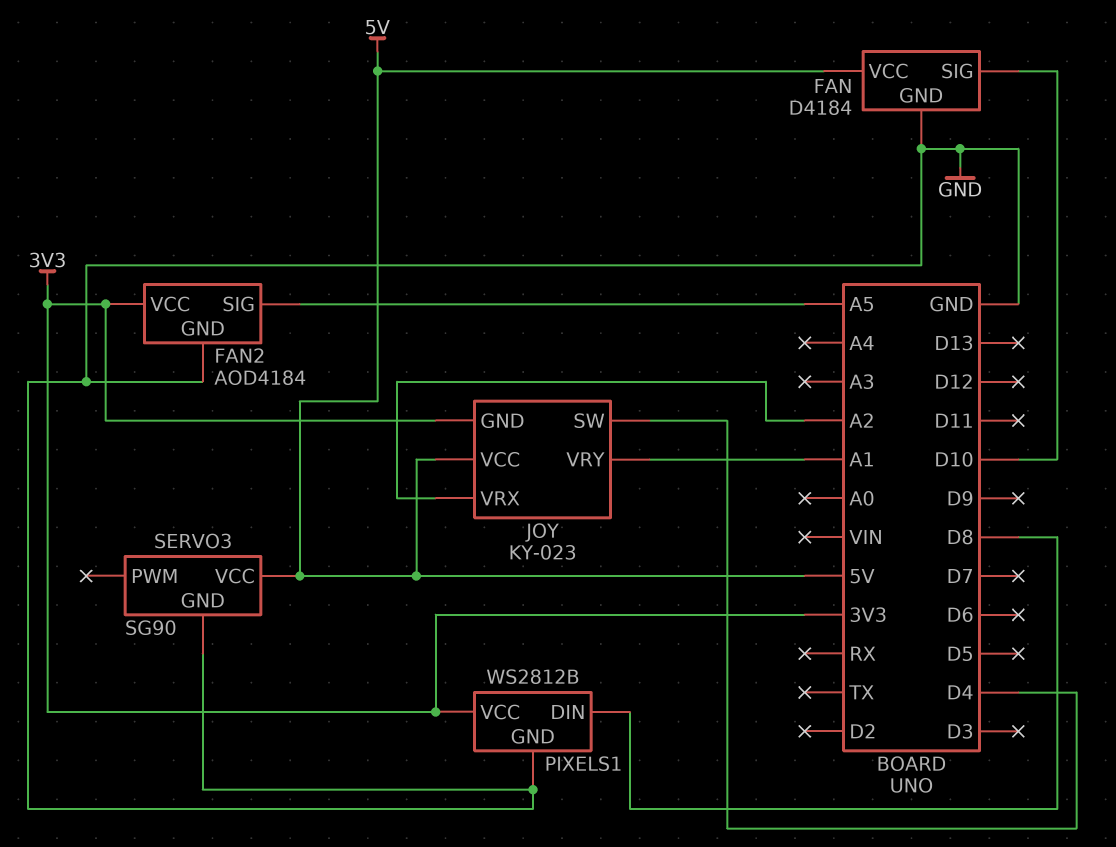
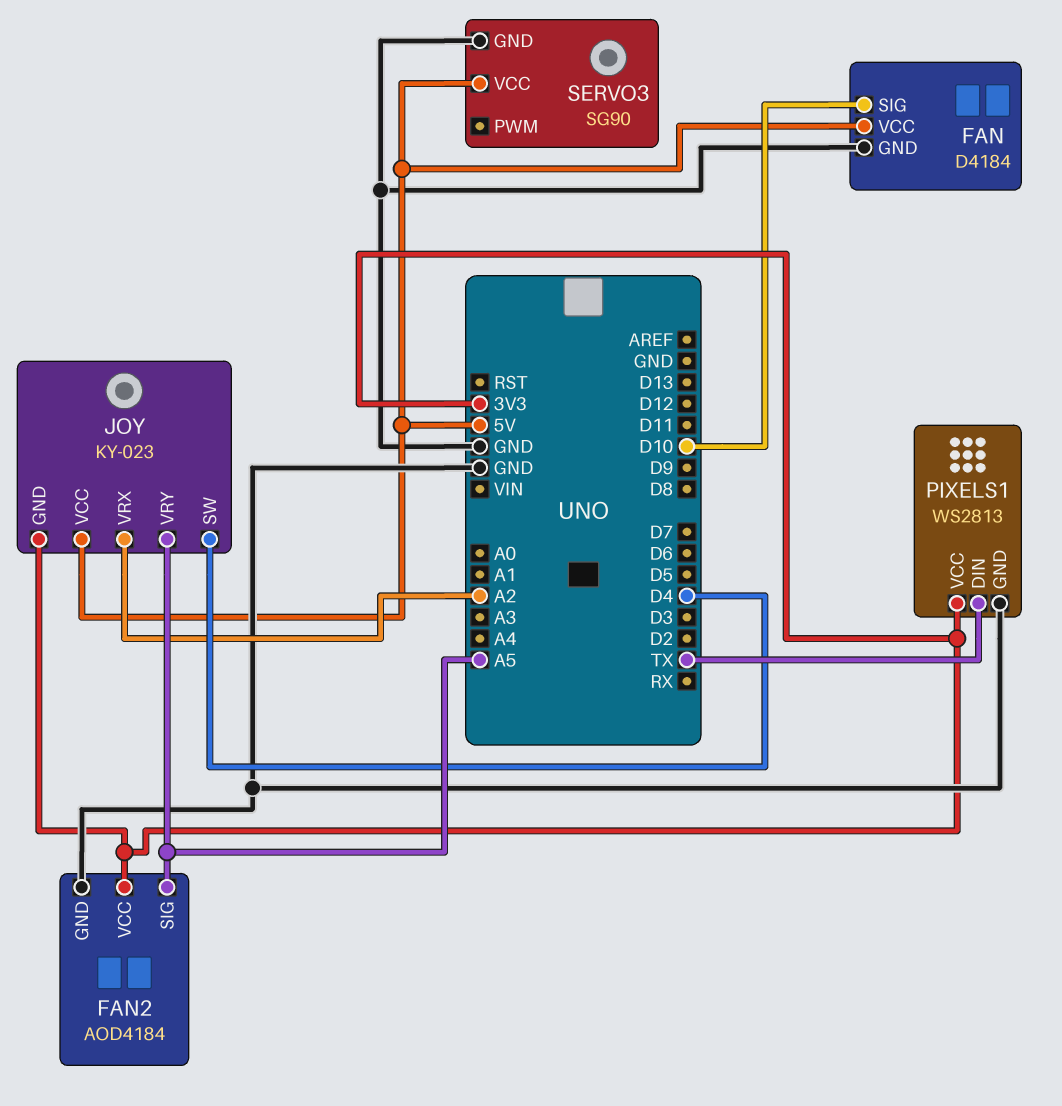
JOY pin VRY: A1 -> A5
PIXELS1: WS2812B -> WS2813
PIXELS1 pin DIN: D8 -> TX

